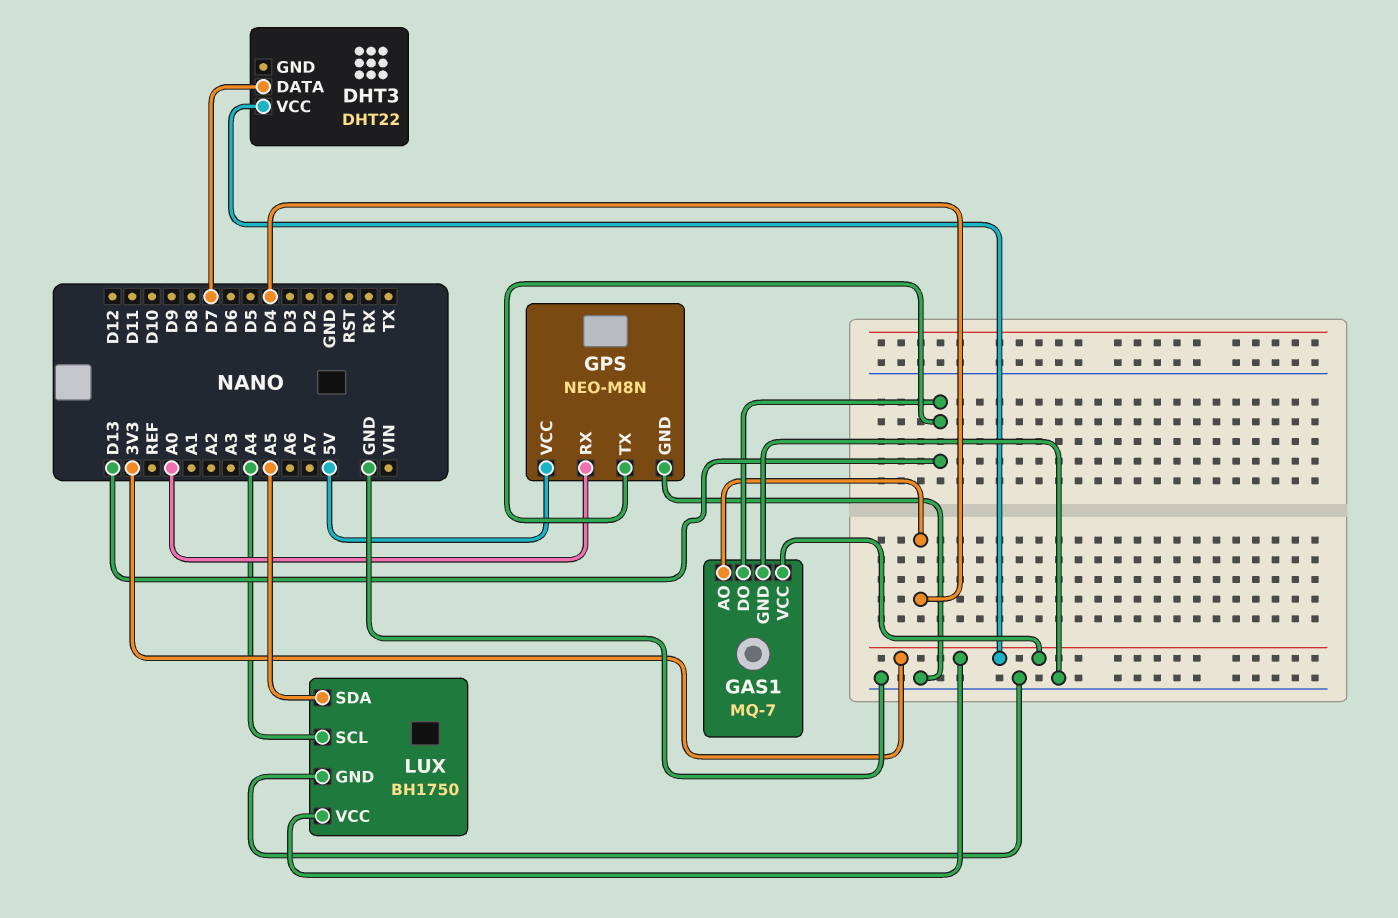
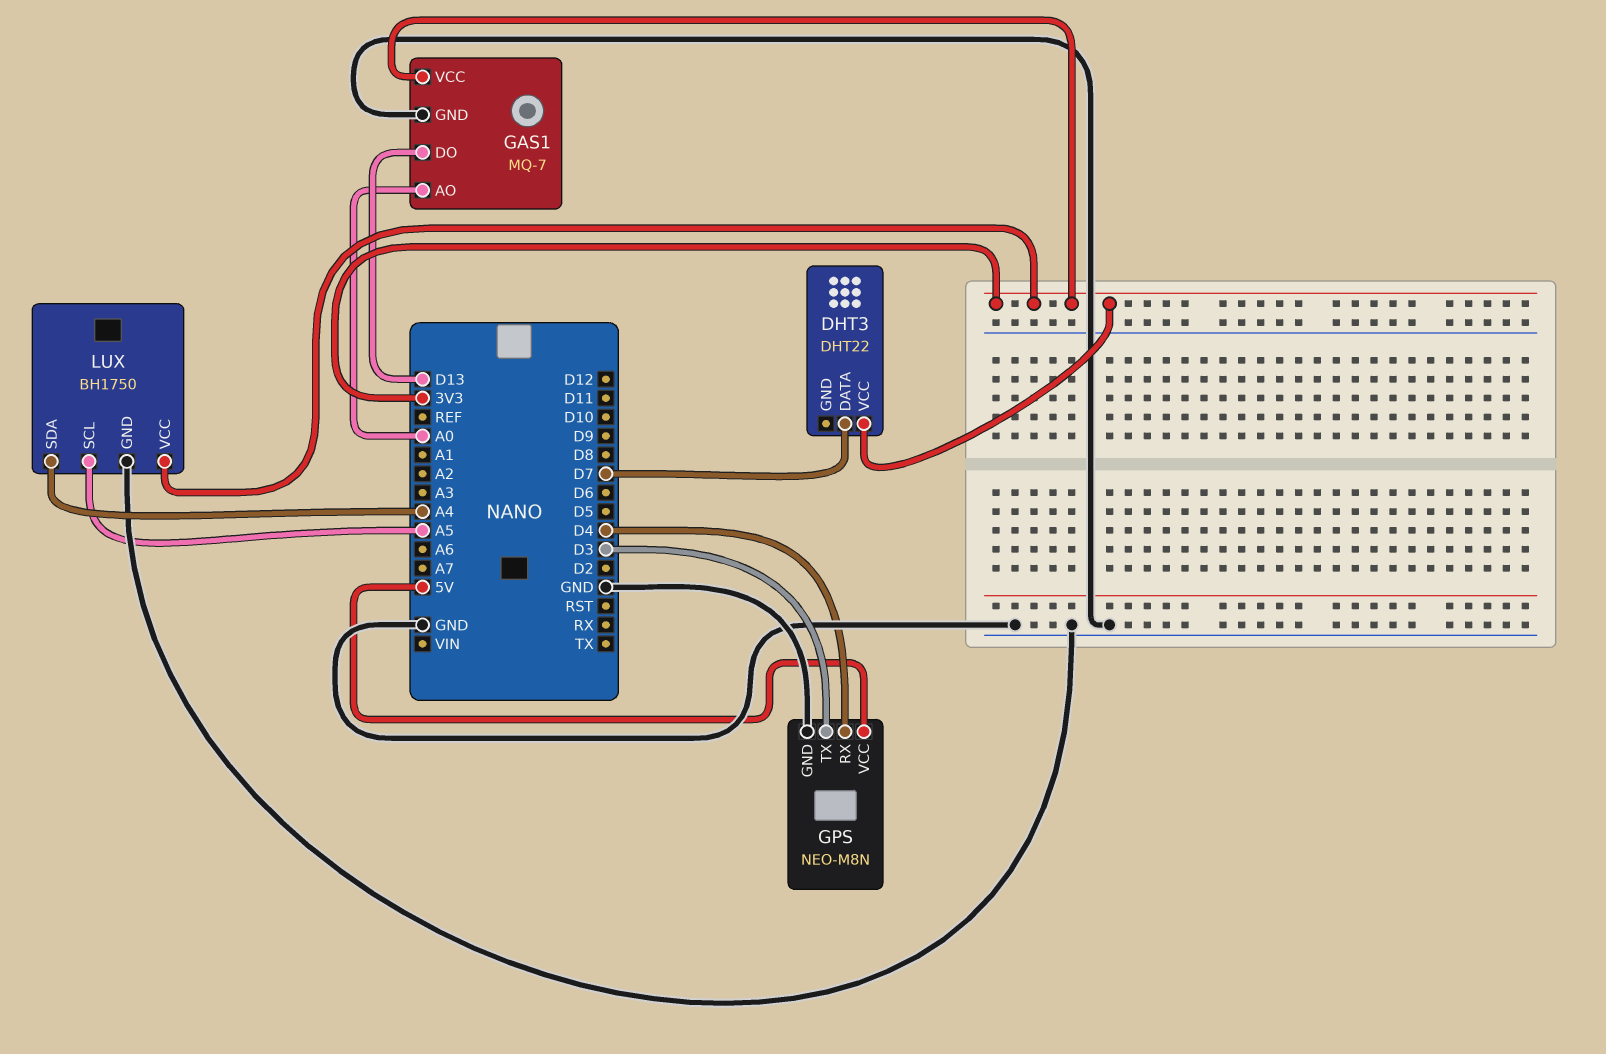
GAS1 pin AO: D4 -> A0
GPS pin RX: A0 -> D4
GPS pin TX: D13 -> D3
LUX pin SCL: A4 -> A5
LUX pin SDA: A5 -> A4

